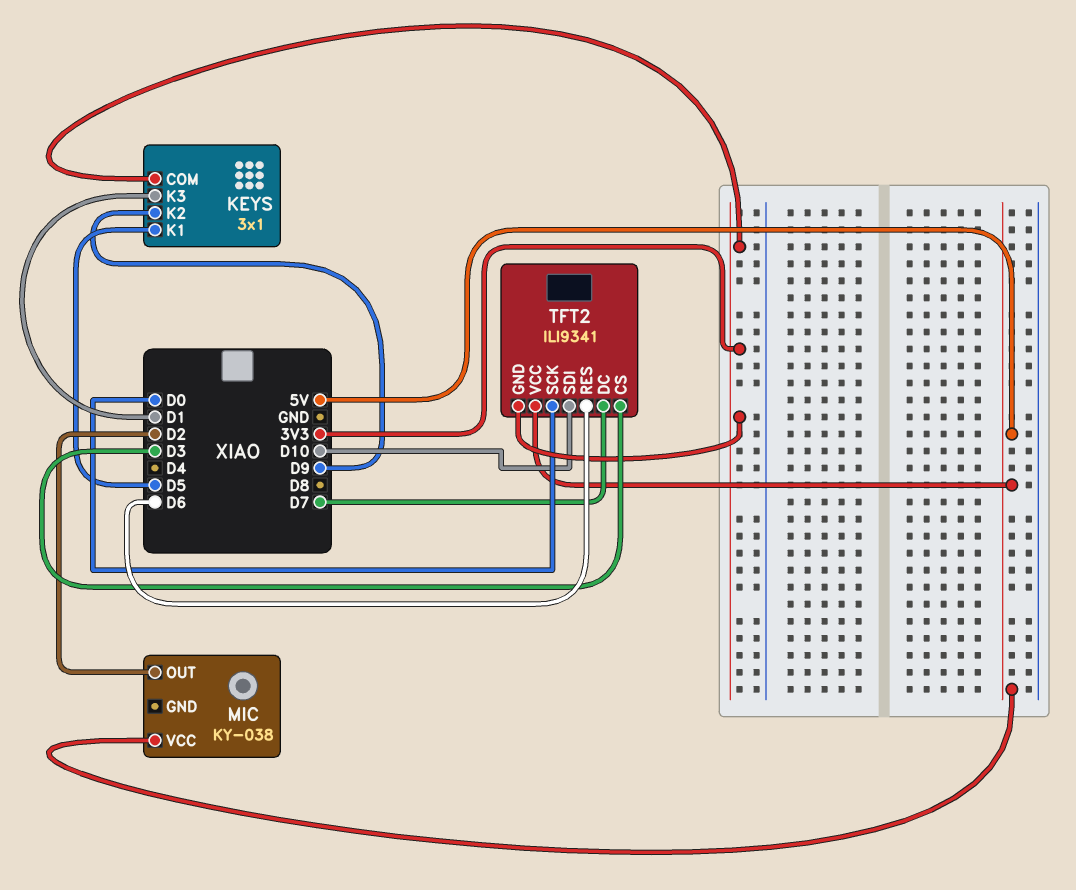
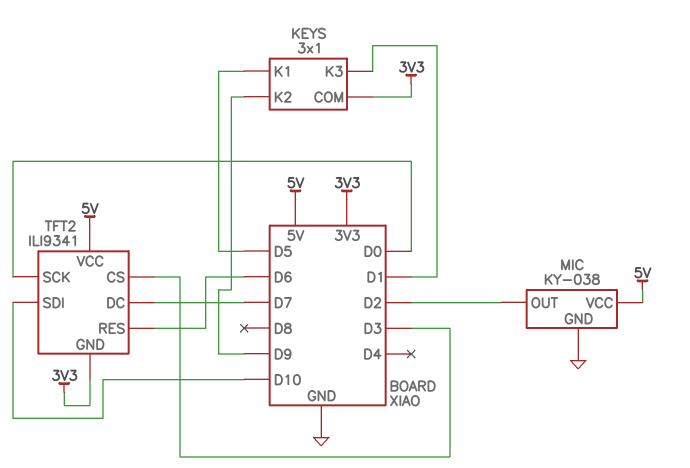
MIC pin GND: none -> GND

